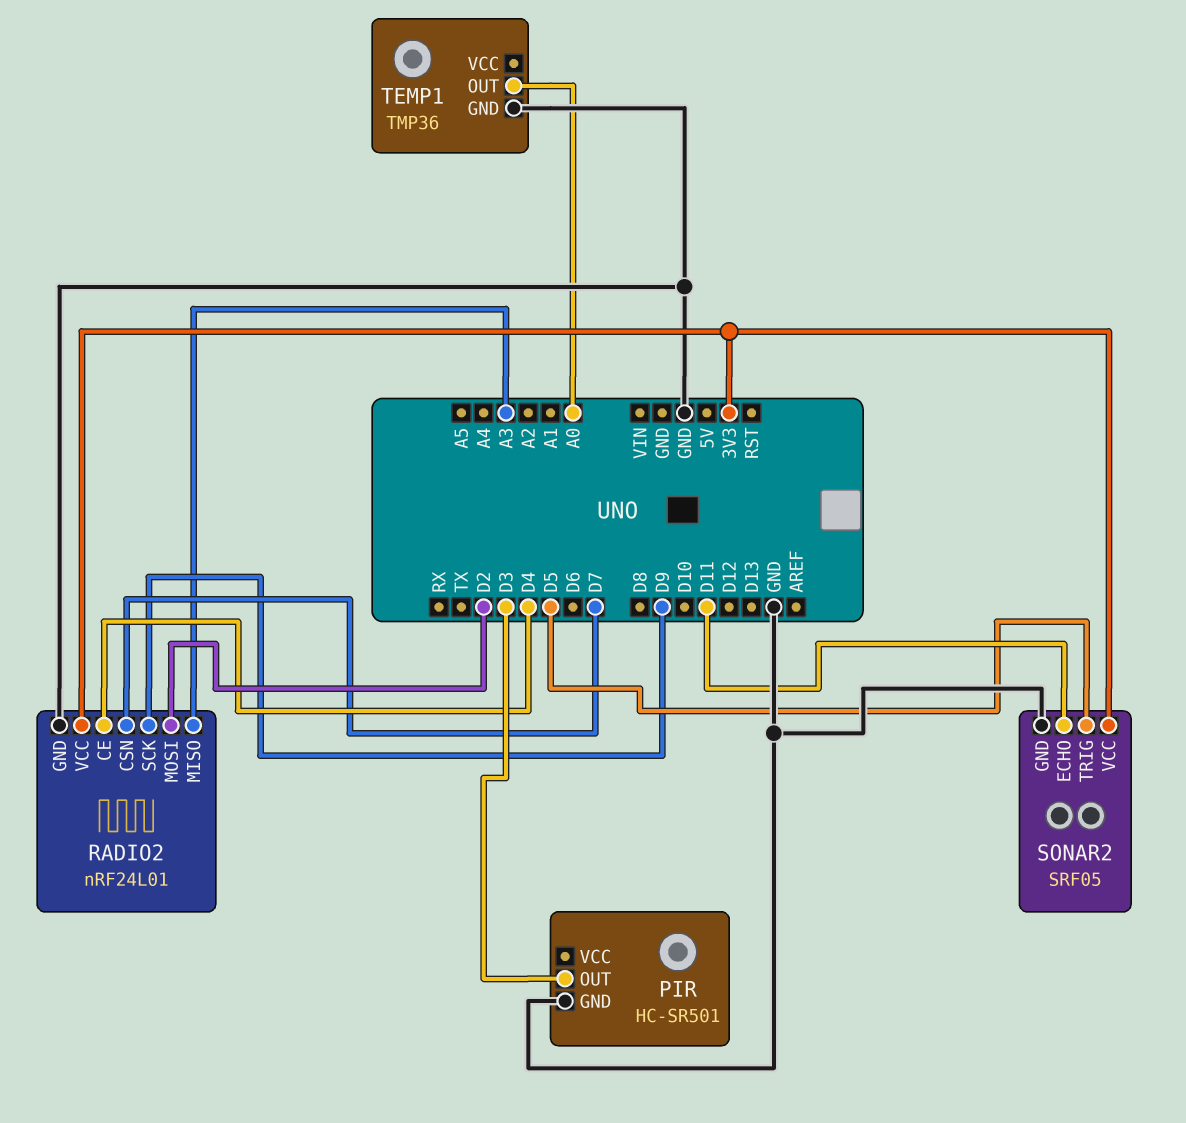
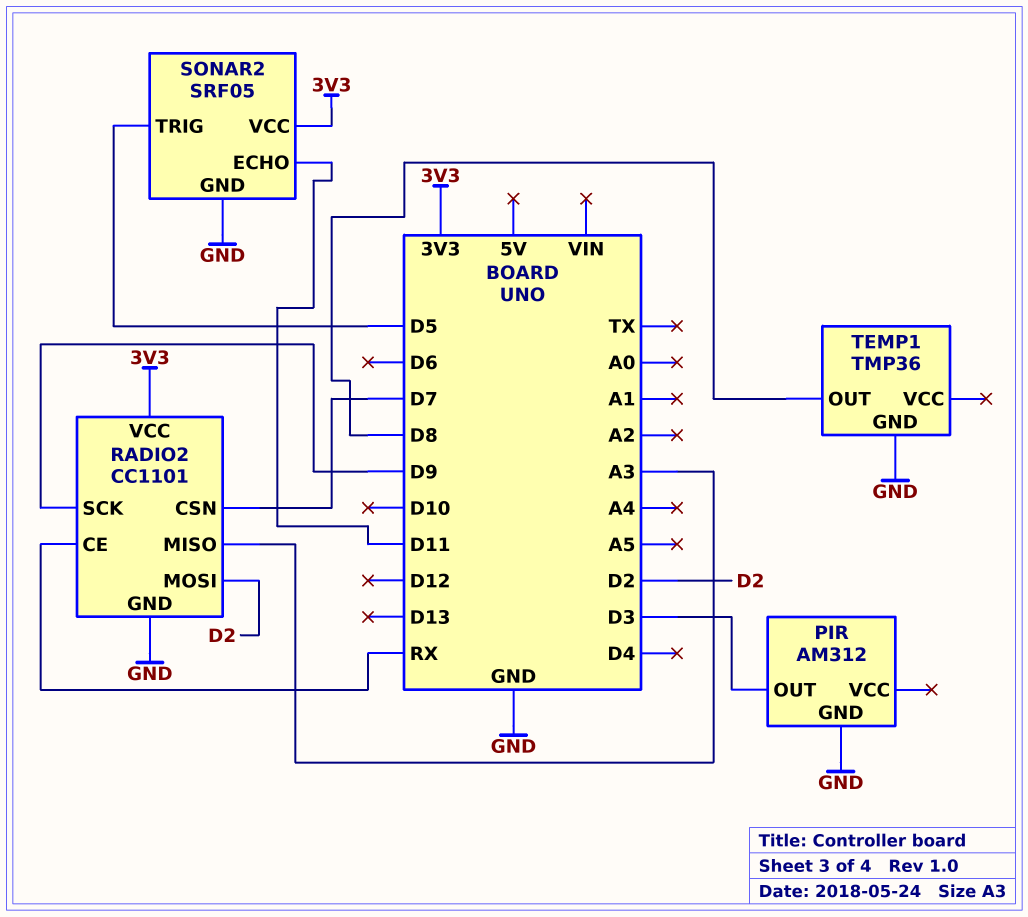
PIR: HC-SR501 -> AM312
RADIO2: nRF24L01 -> CC1101
RADIO2 pin CE: D4 -> RX
TEMP1 pin OUT: A0 -> D8

